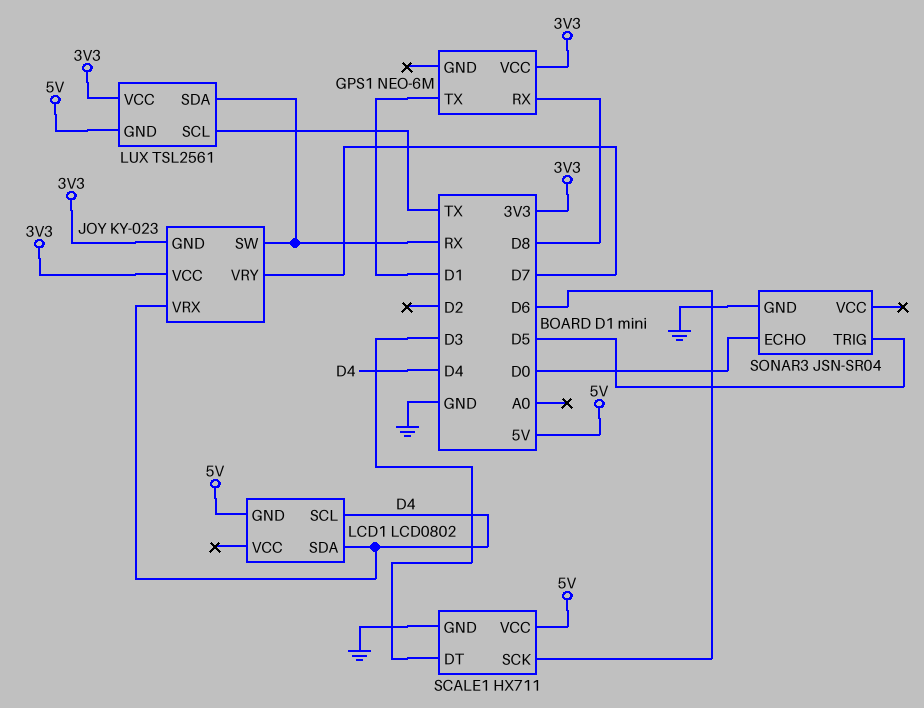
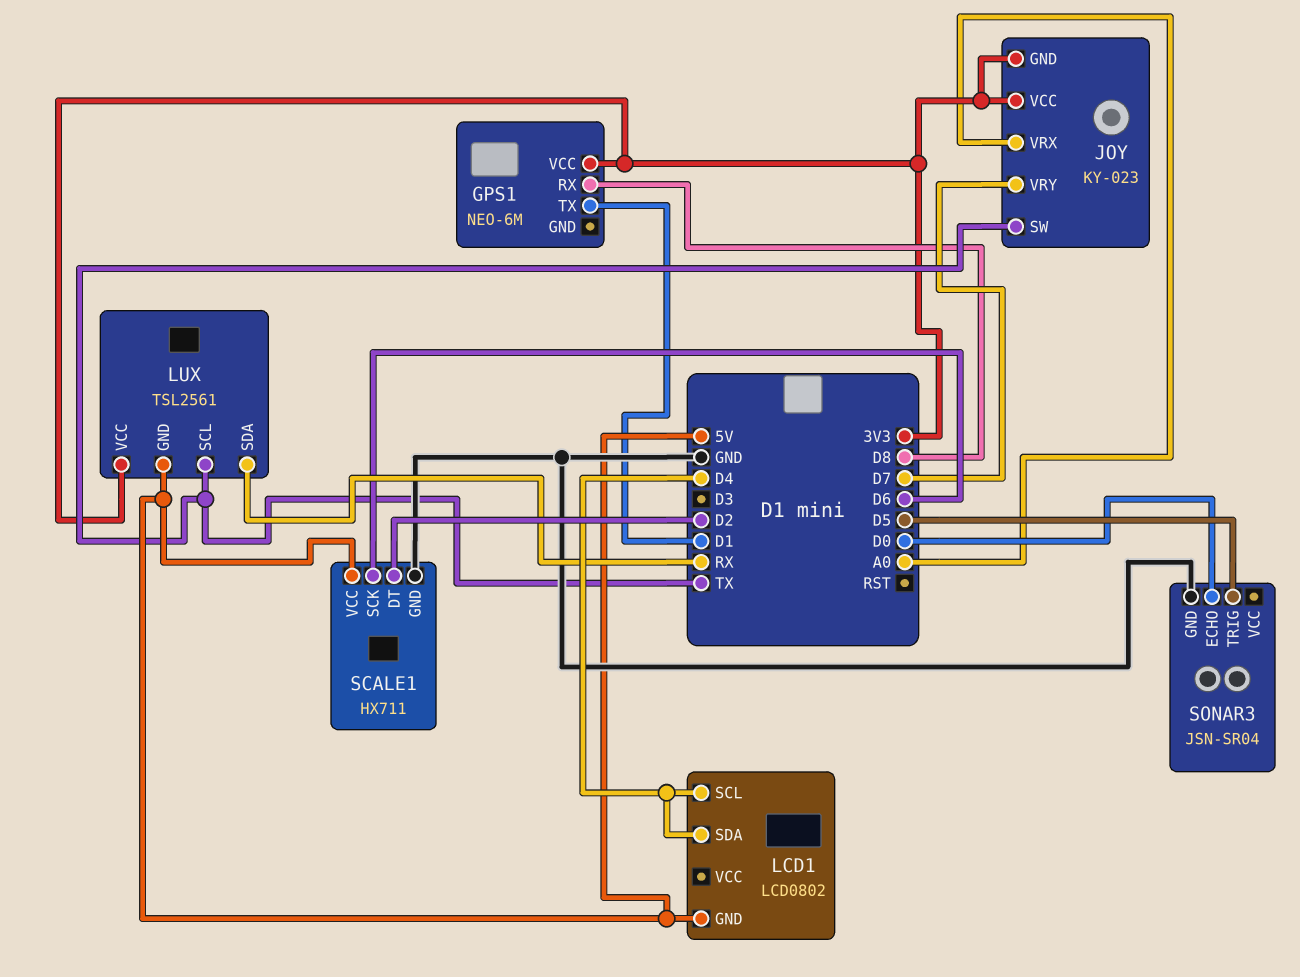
JOY pin SW: RX -> TX
JOY pin VRX: D4 -> A0
SCALE1 pin DT: D3 -> D2

